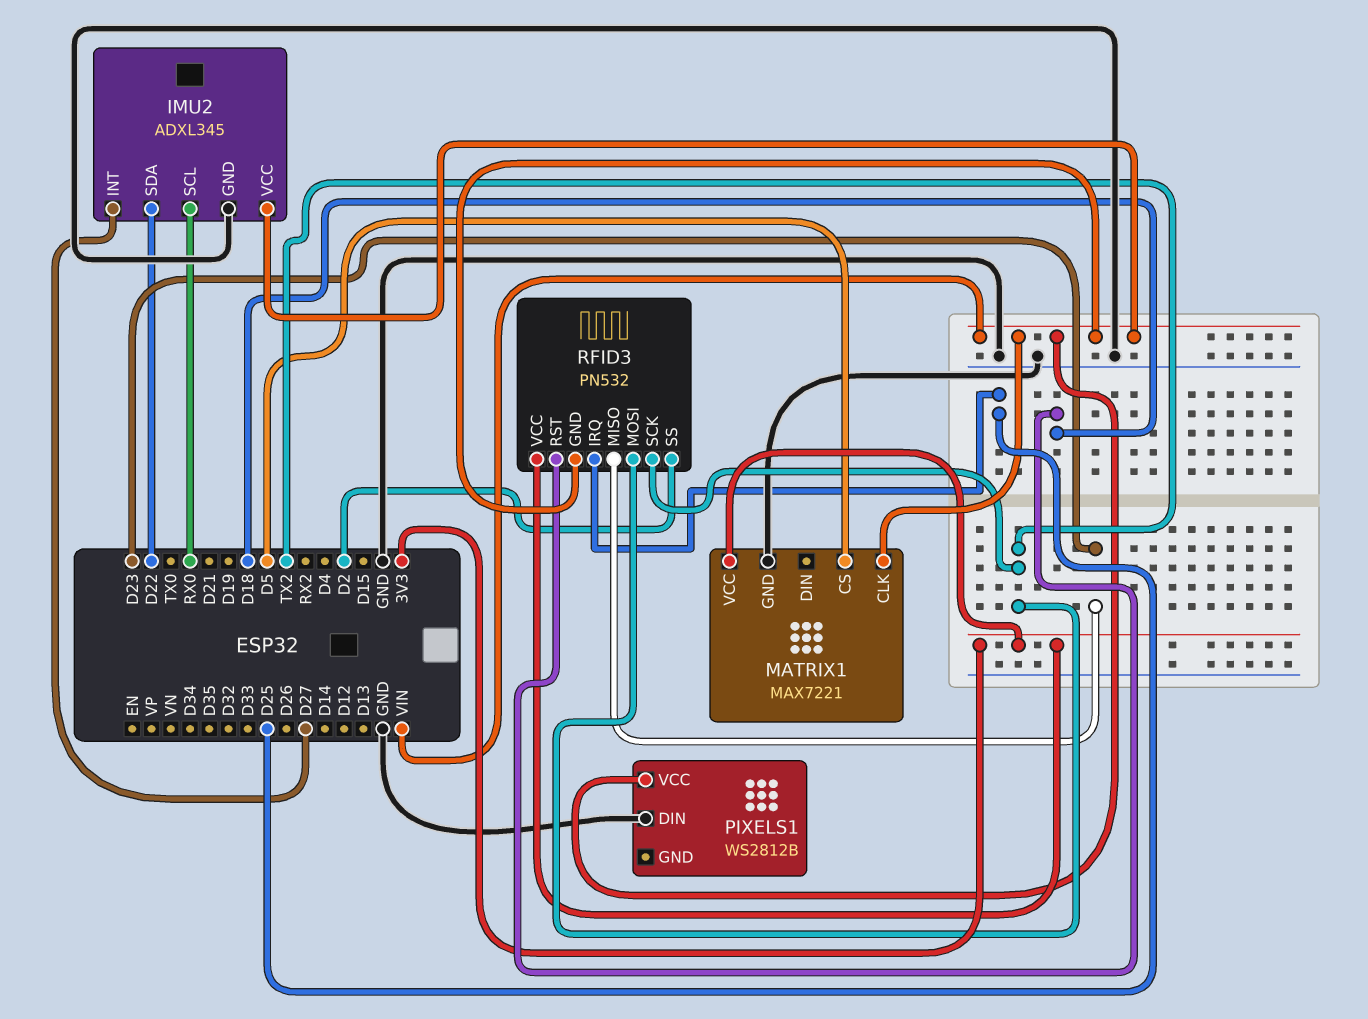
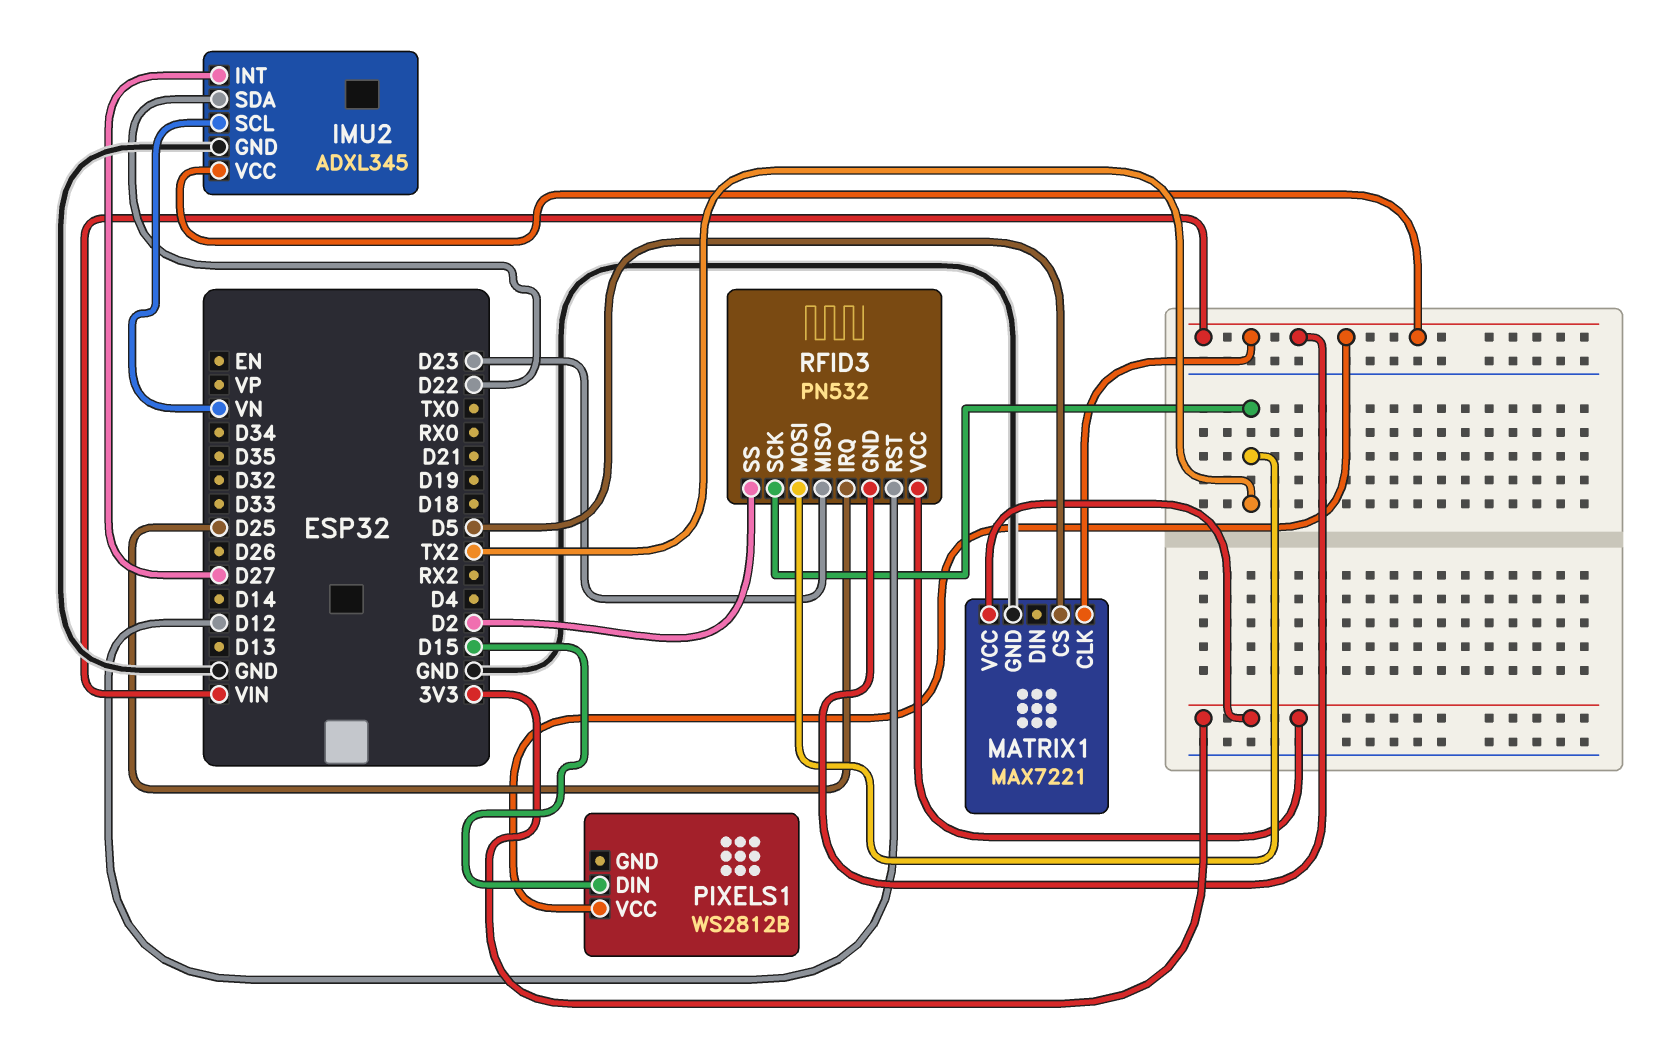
IMU2 pin SCL: RX0 -> VN
PIXELS1 pin DIN: GND -> D15
RFID3 pin RST: D18 -> D12

